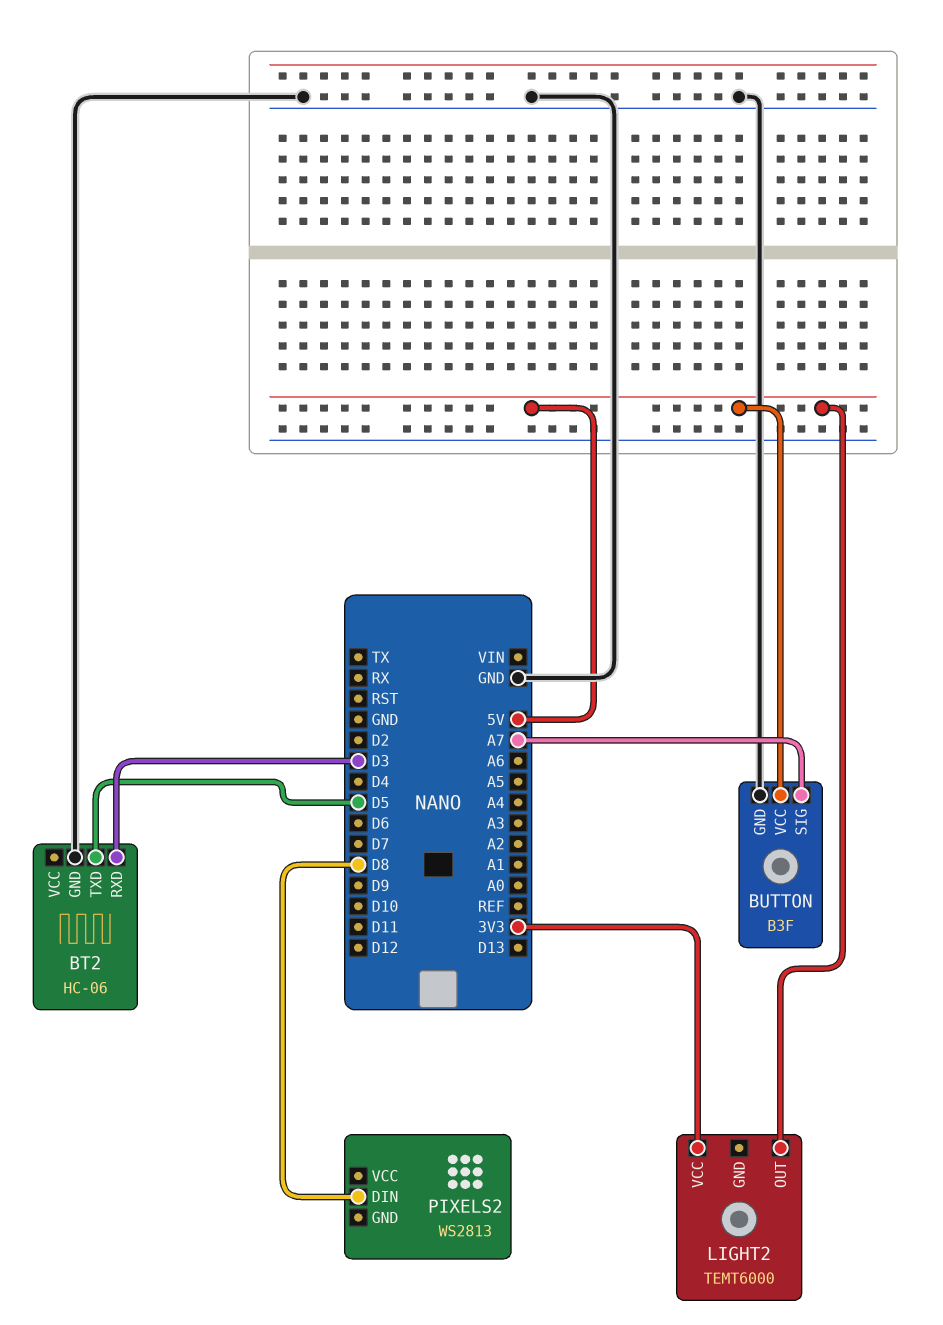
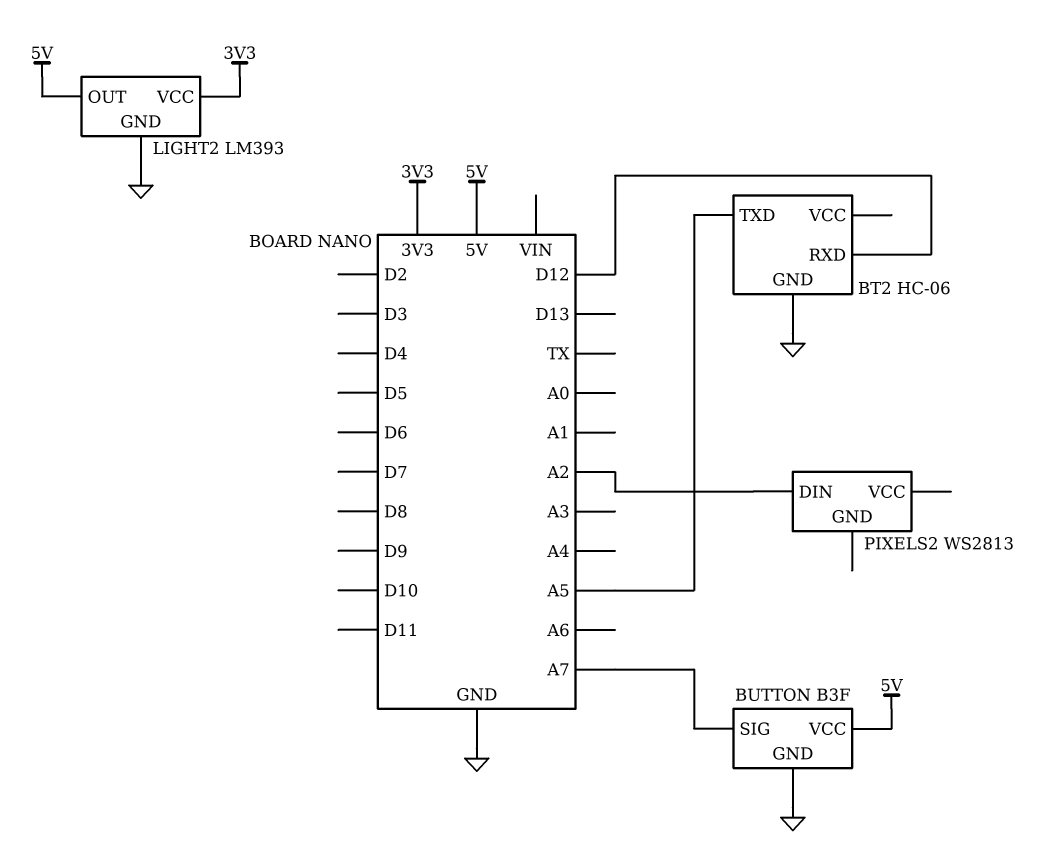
BT2 pin RXD: D3 -> D12
BT2 pin TXD: D5 -> A5
LIGHT2: TEMT6000 -> LM393
LIGHT2 pin GND: none -> GND
PIXELS2 pin DIN: D8 -> A2

